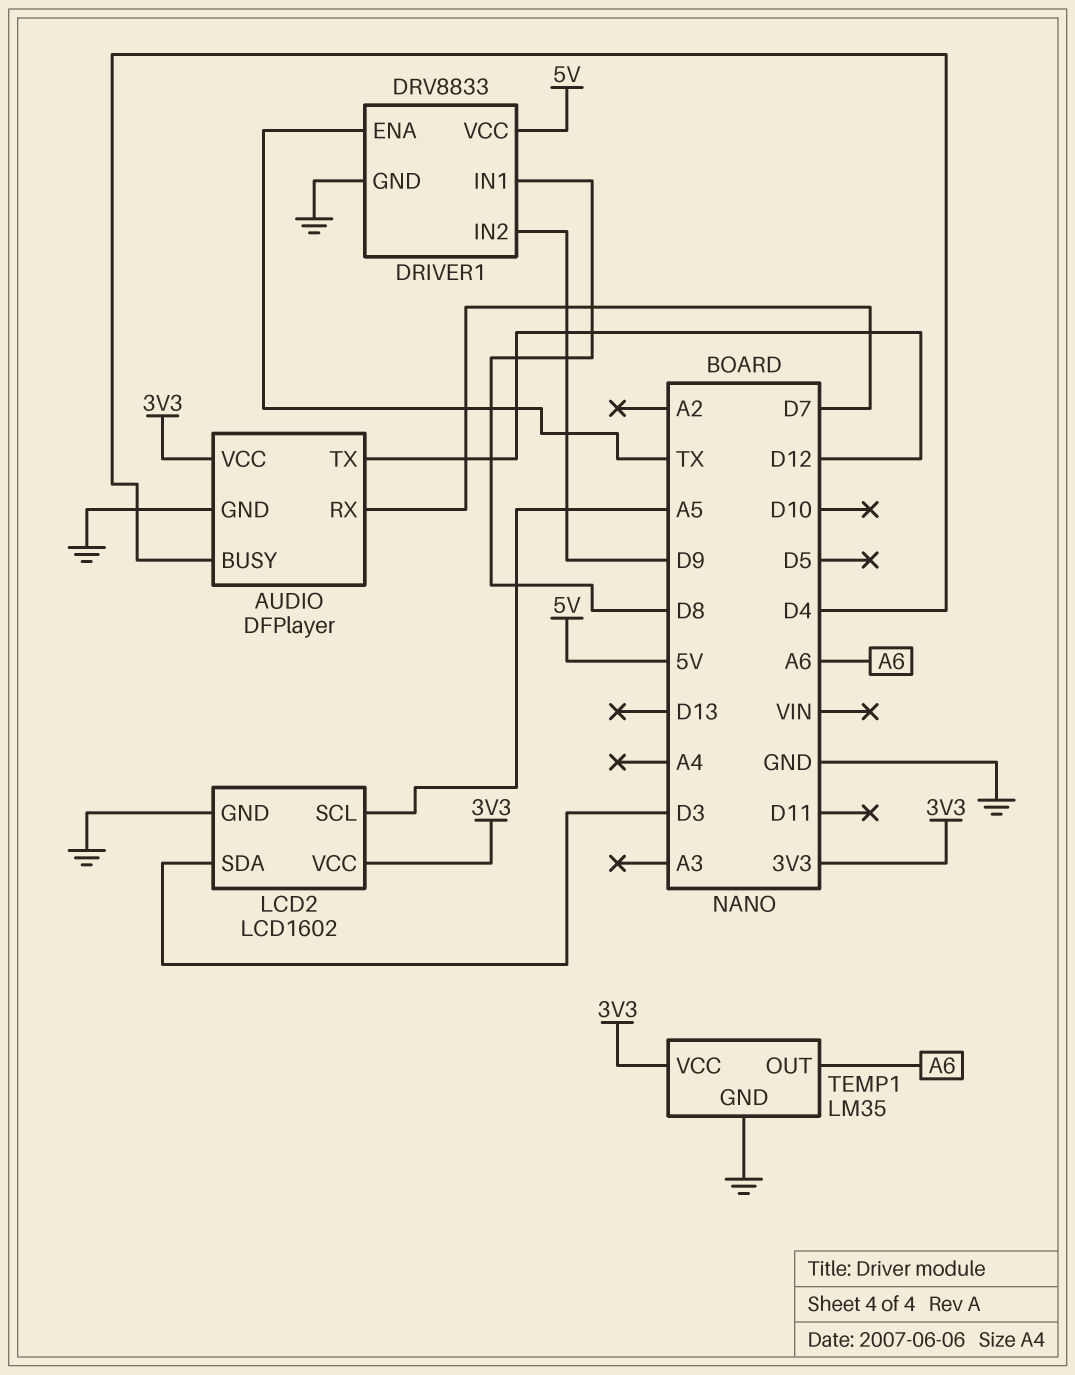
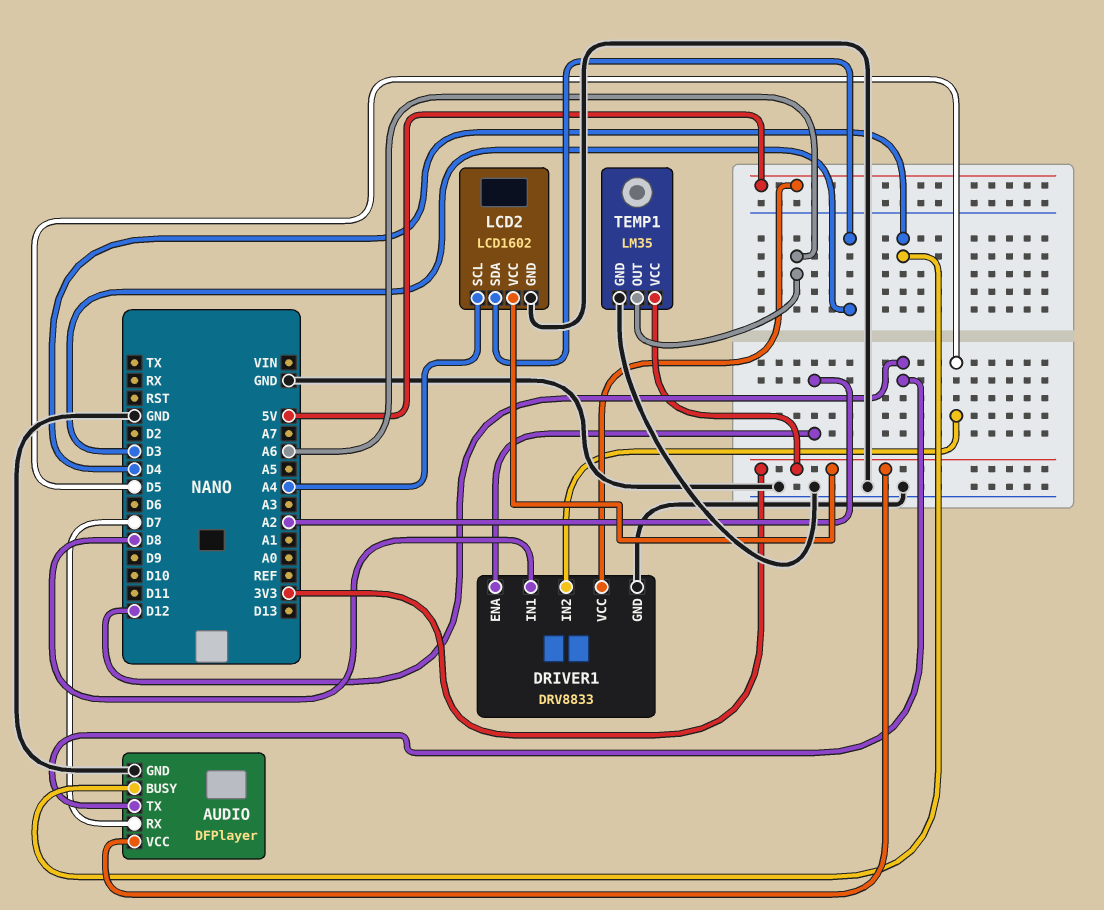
DRIVER1 pin ENA: TX -> A2
DRIVER1 pin IN2: D9 -> D5
LCD2 pin SCL: A5 -> A4

